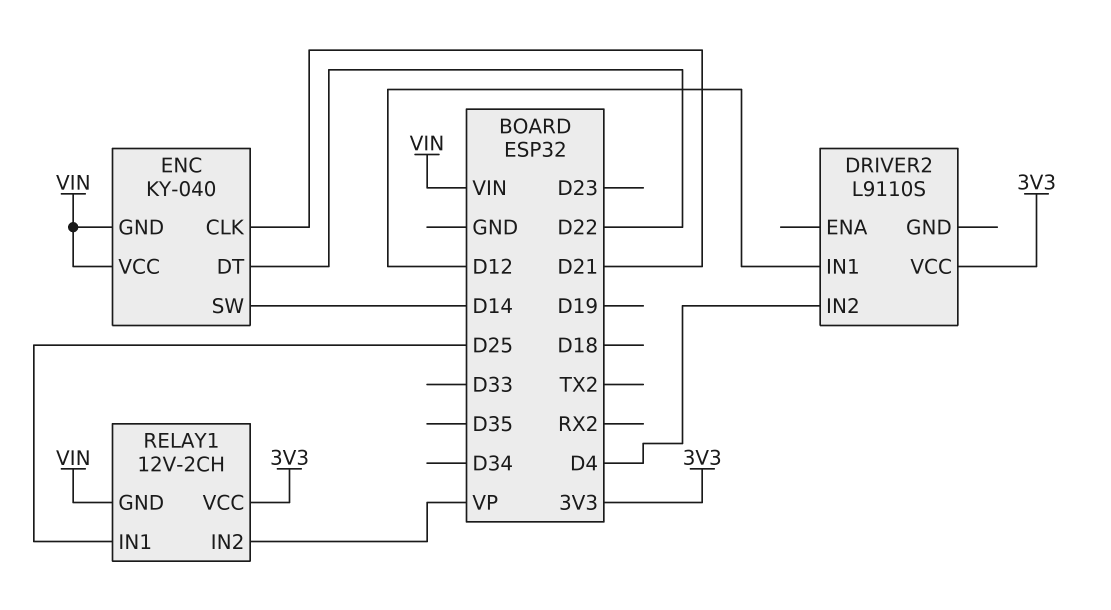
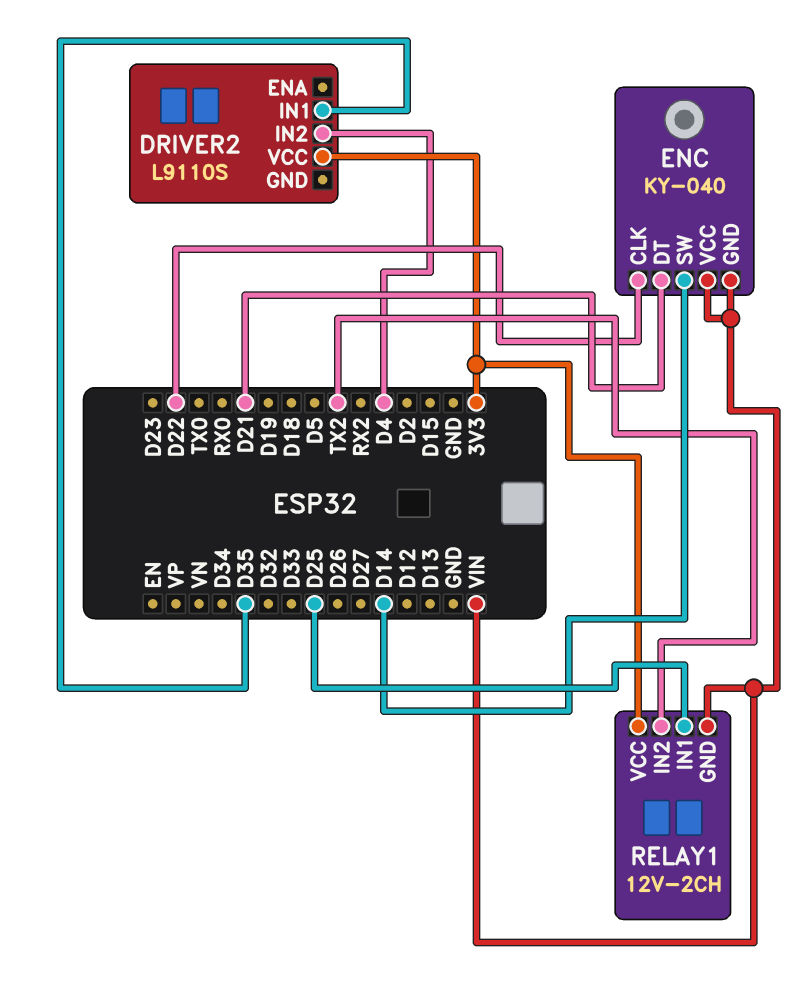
DRIVER2 pin IN1: D12 -> D35
ENC pin CLK: D21 -> D22
ENC pin DT: D22 -> D21
RELAY1 pin IN2: VP -> TX2

